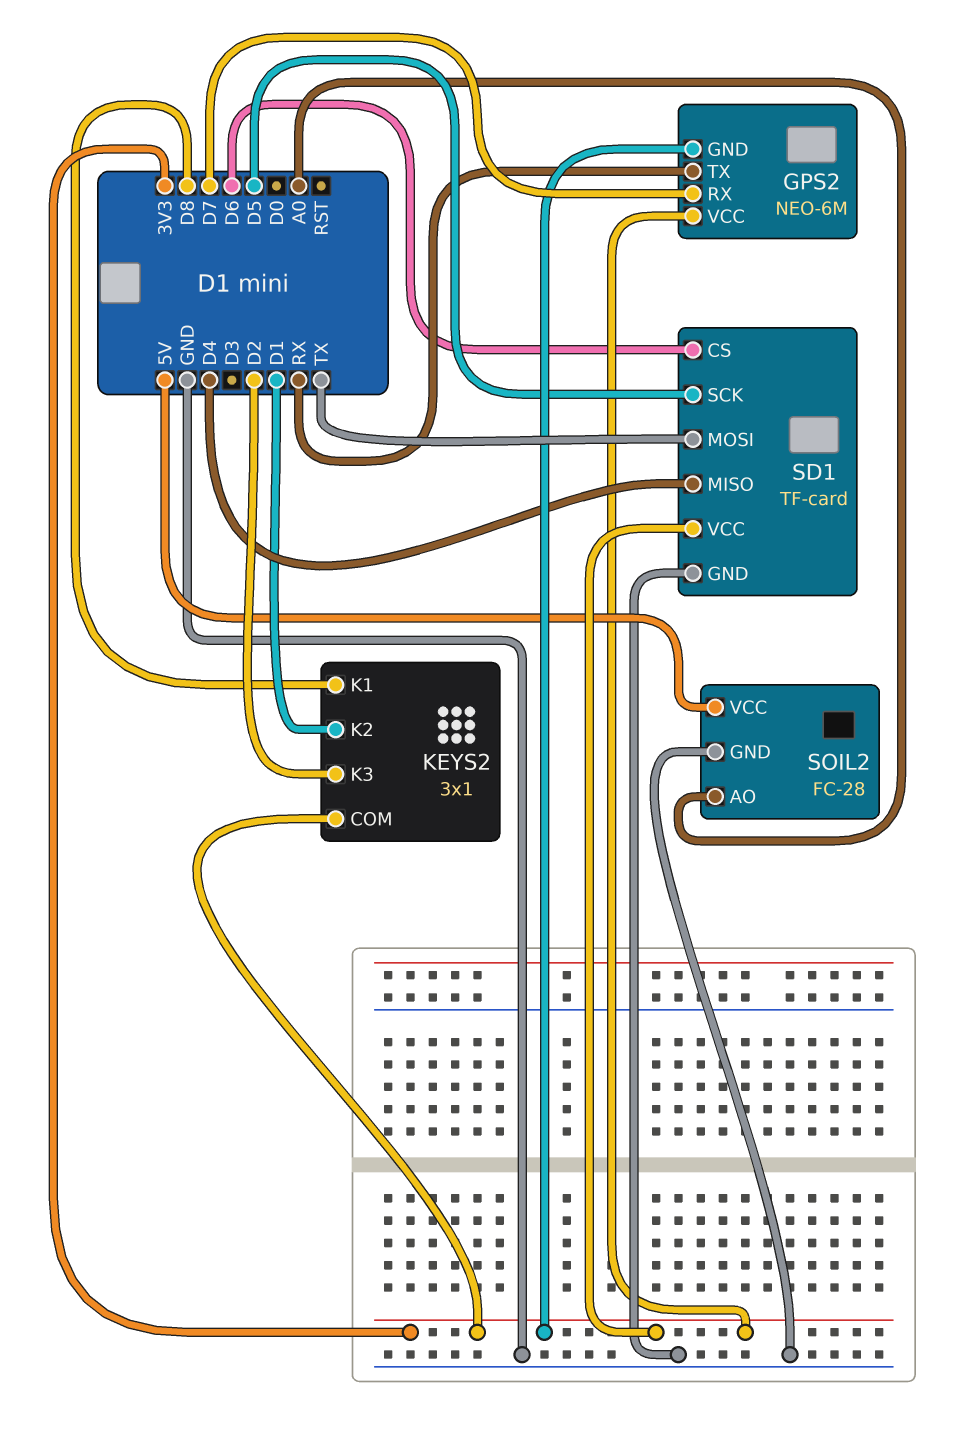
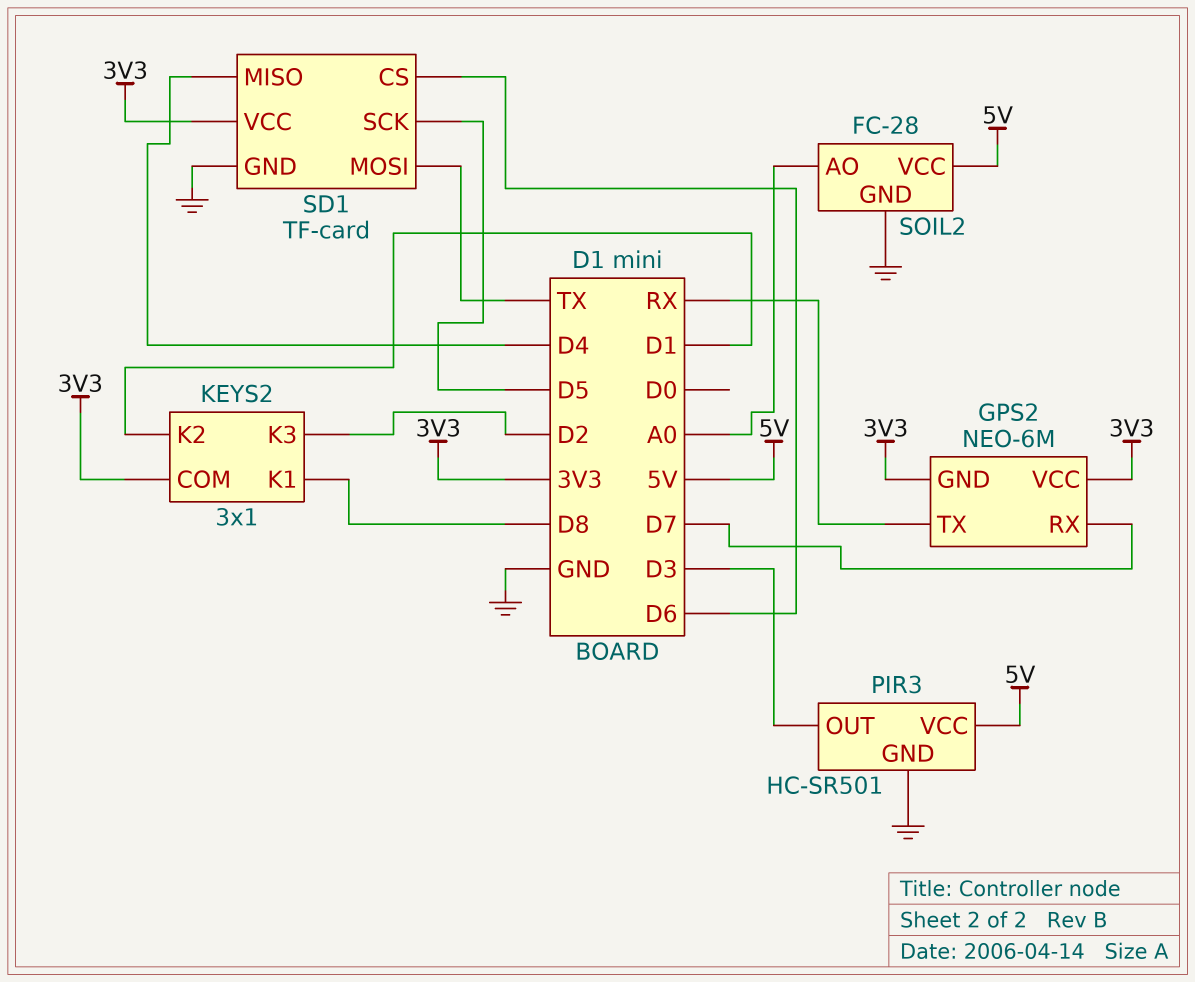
PIR3: none -> HC-SR501
PIR3 pin GND: none -> GND
PIR3 pin OUT: none -> D3
PIR3 pin VCC: none -> 5V

